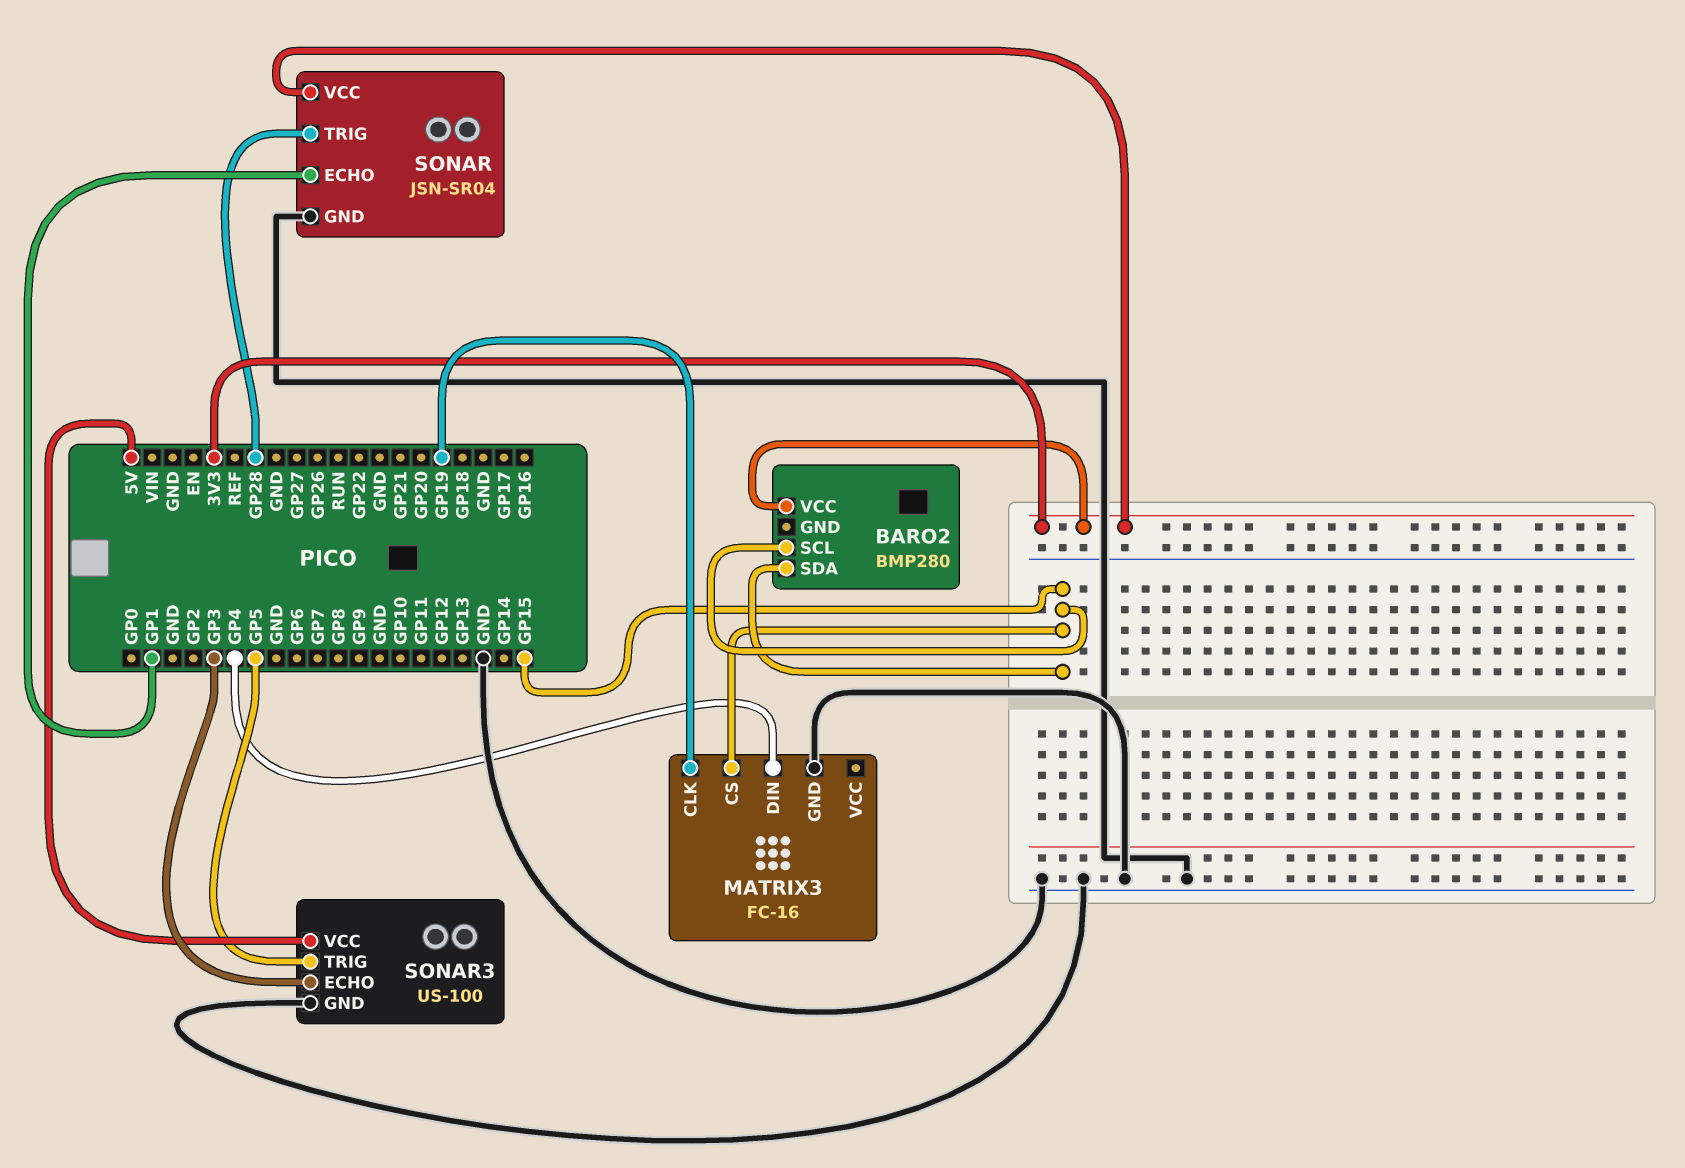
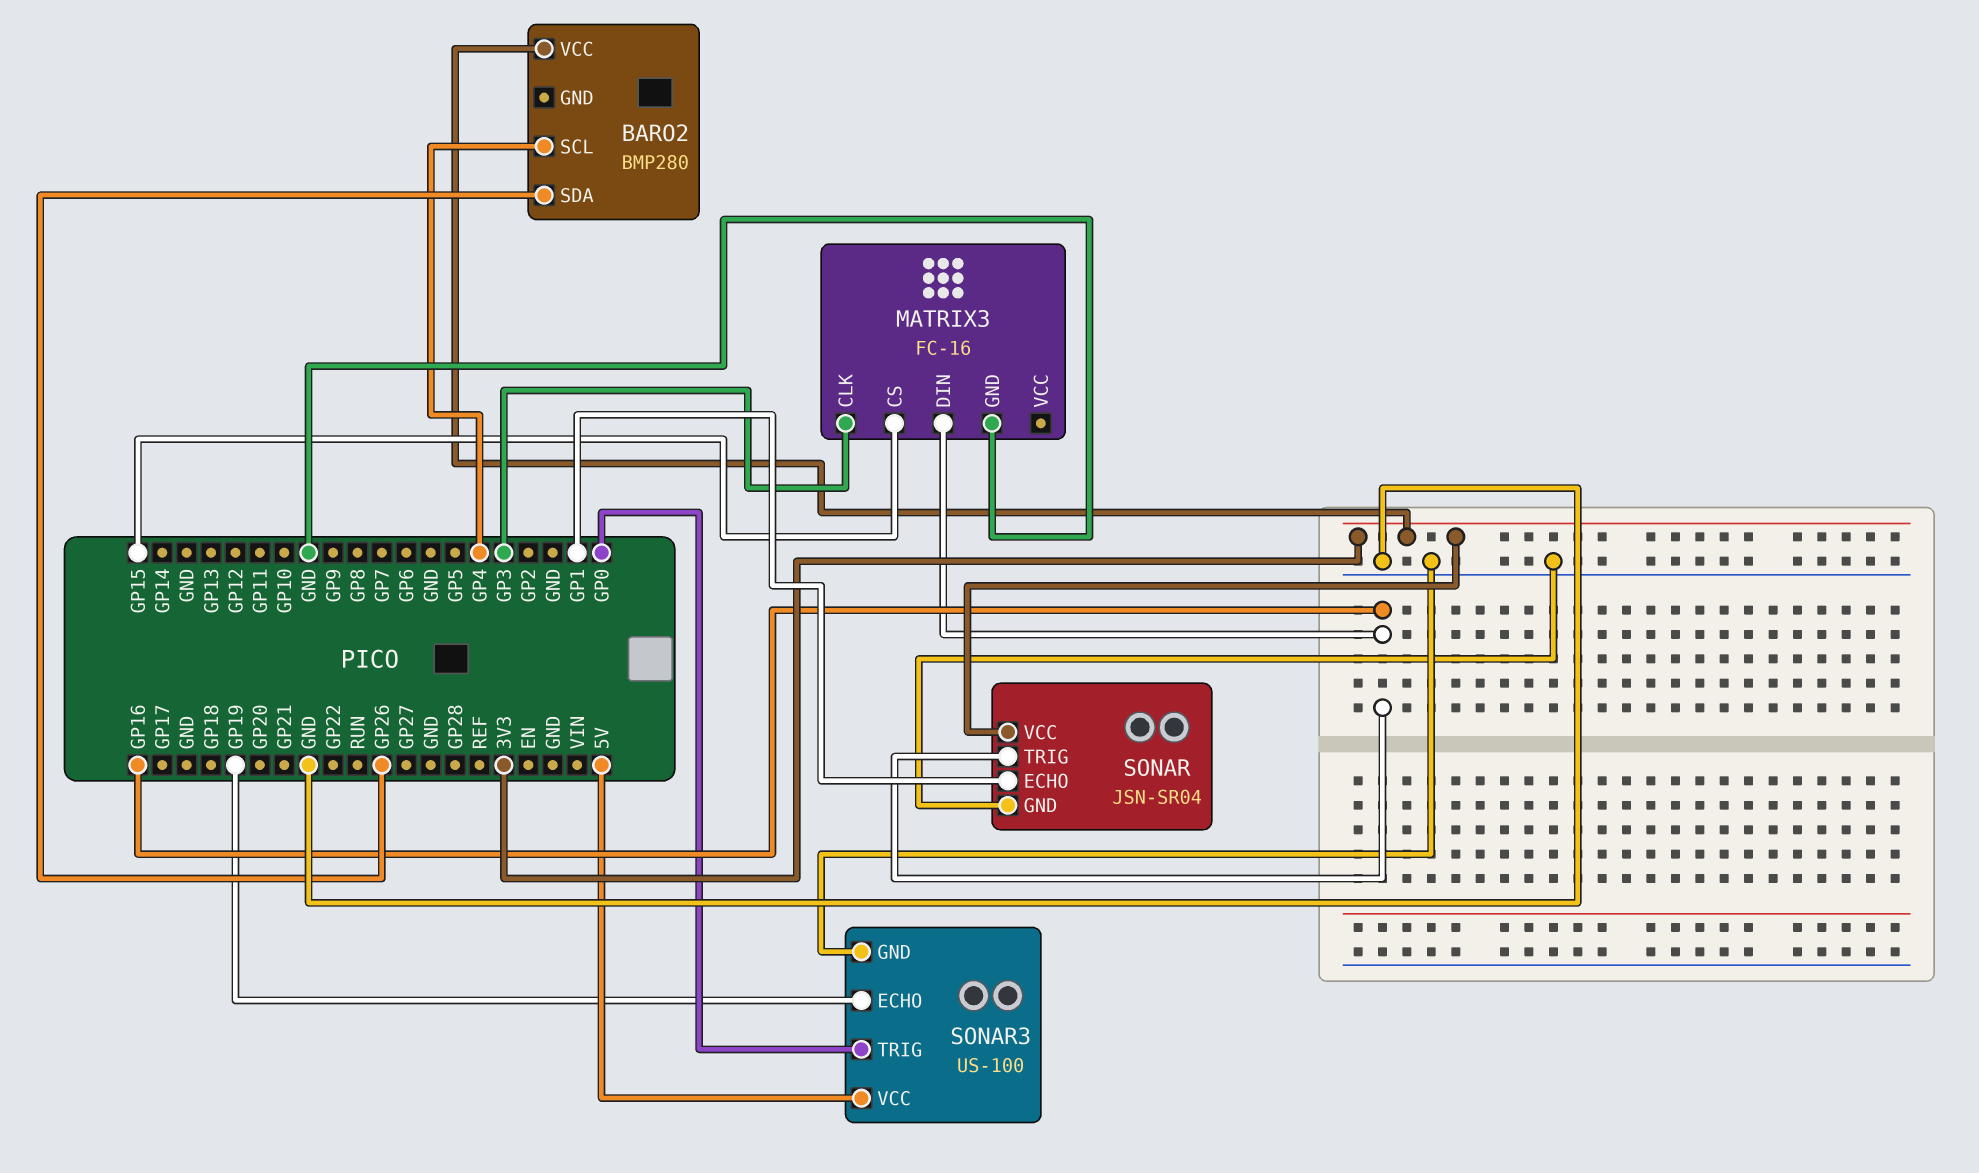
BARO2 pin SCL: GP15 -> GP4
BARO2 pin SDA: GP15 -> GP26
MATRIX3 pin CLK: GP19 -> GP3
MATRIX3 pin DIN: GP4 -> GP16
SONAR pin TRIG: GP28 -> GP16
SONAR3 pin ECHO: GP3 -> GP19
SONAR3 pin TRIG: GP5 -> GP0

